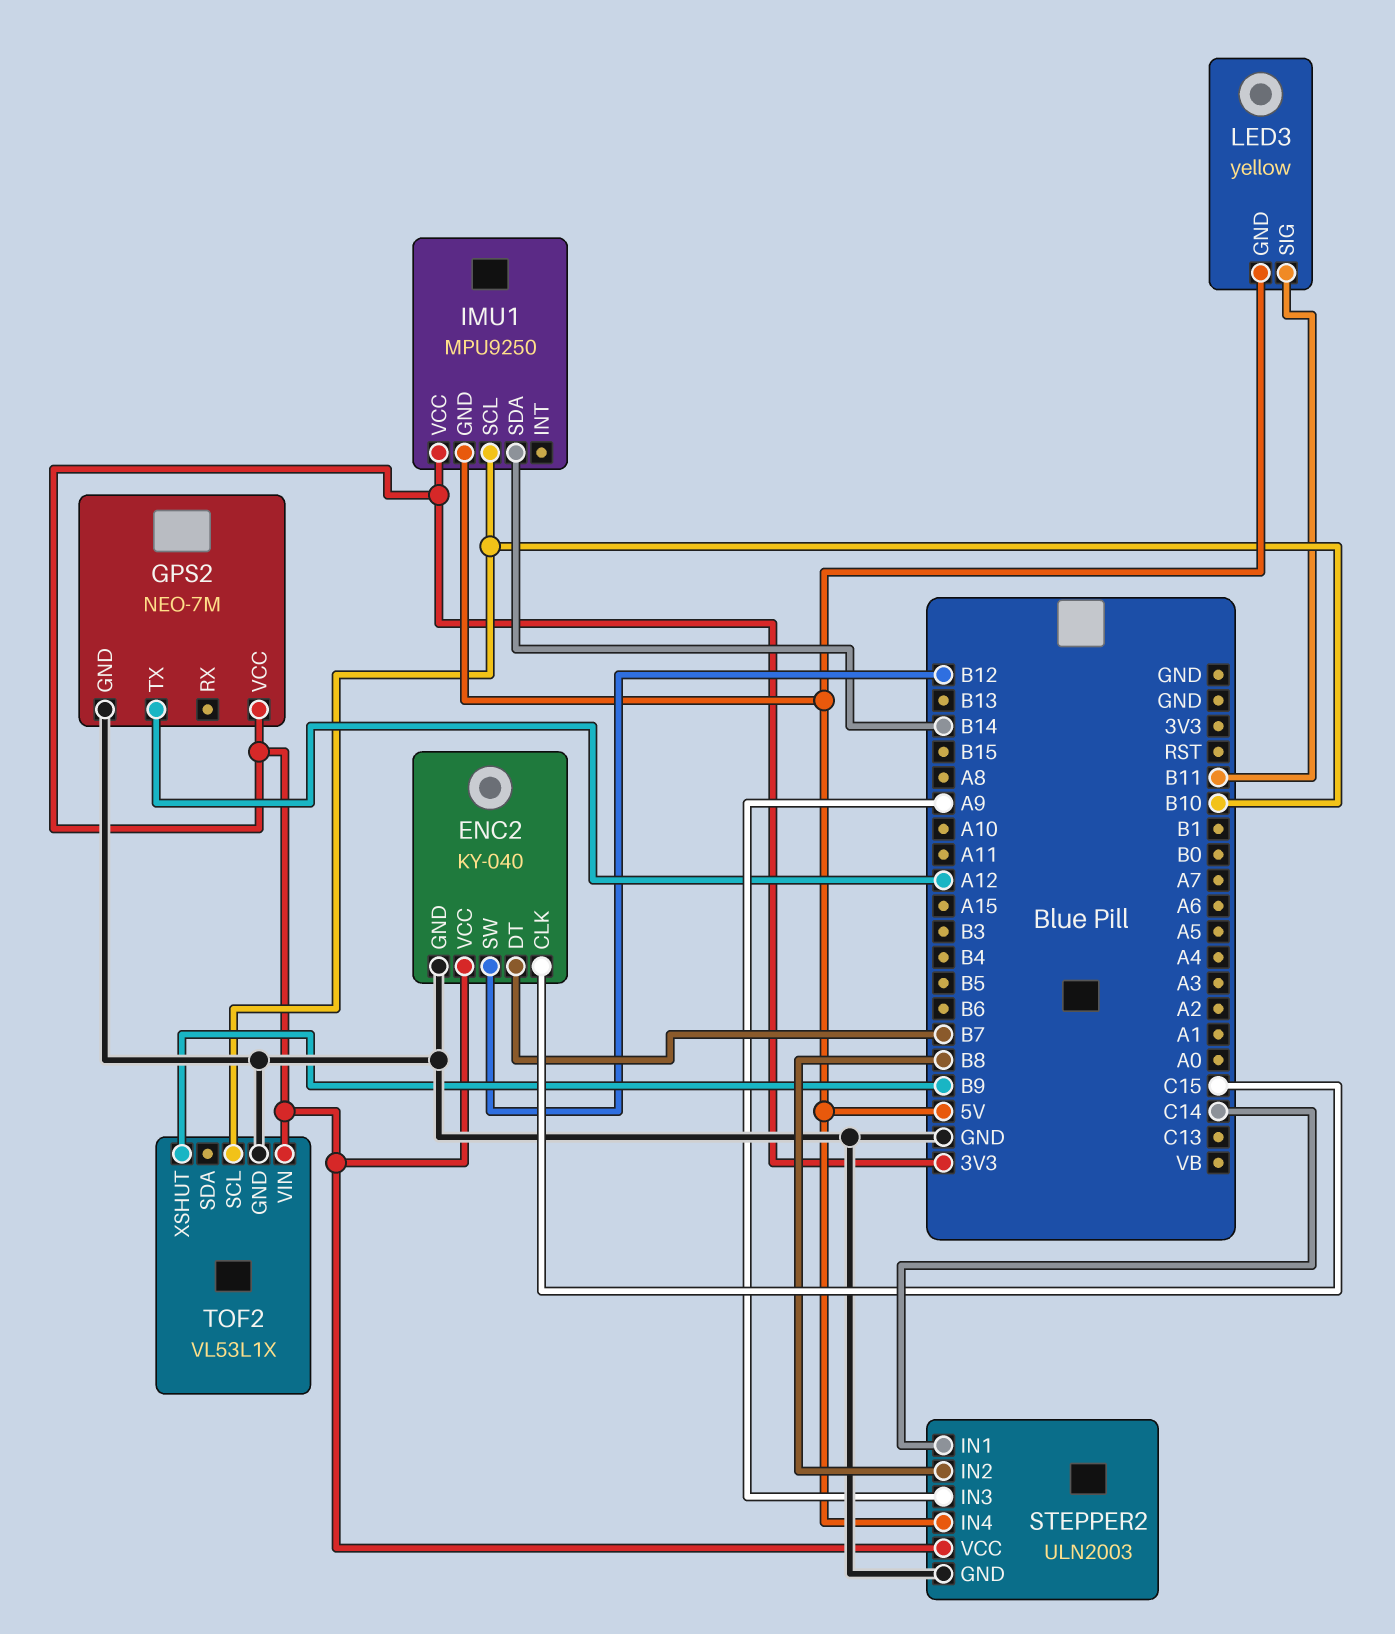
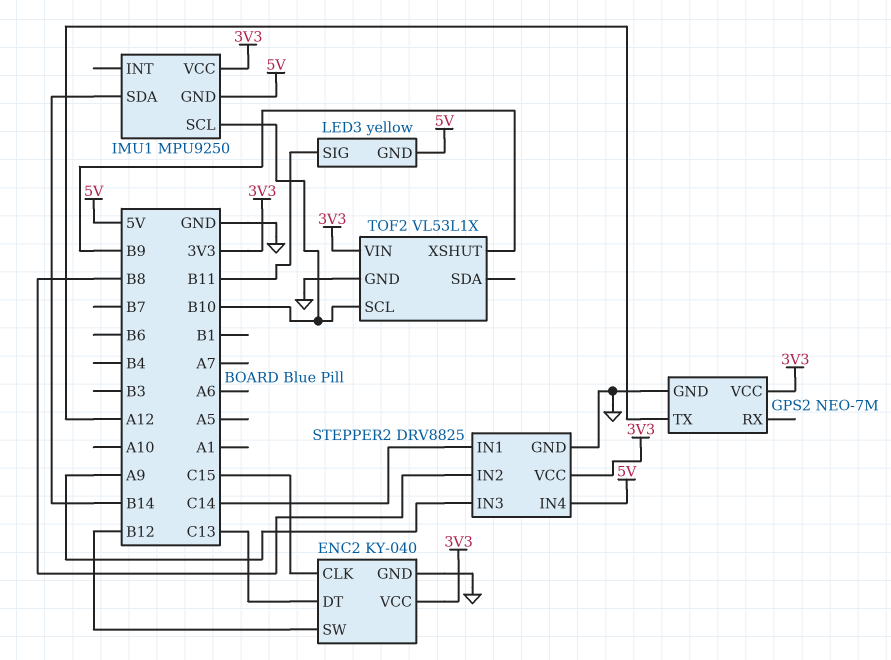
ENC2 pin DT: B7 -> C13
STEPPER2: ULN2003 -> DRV8825

